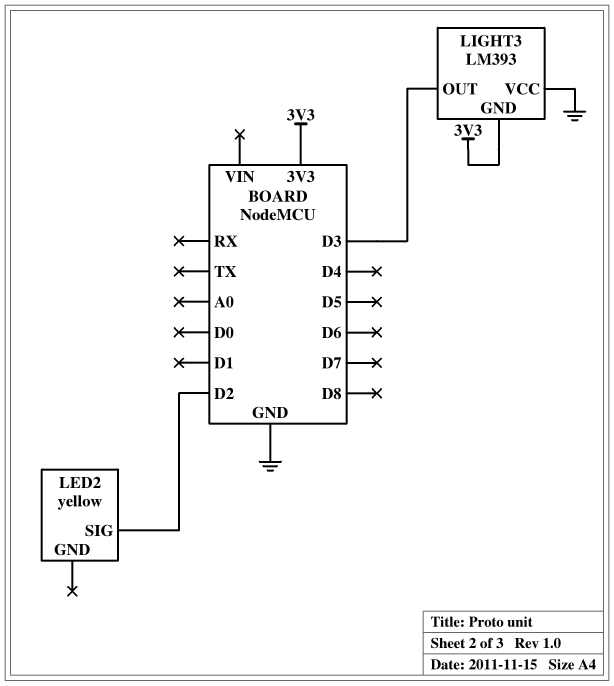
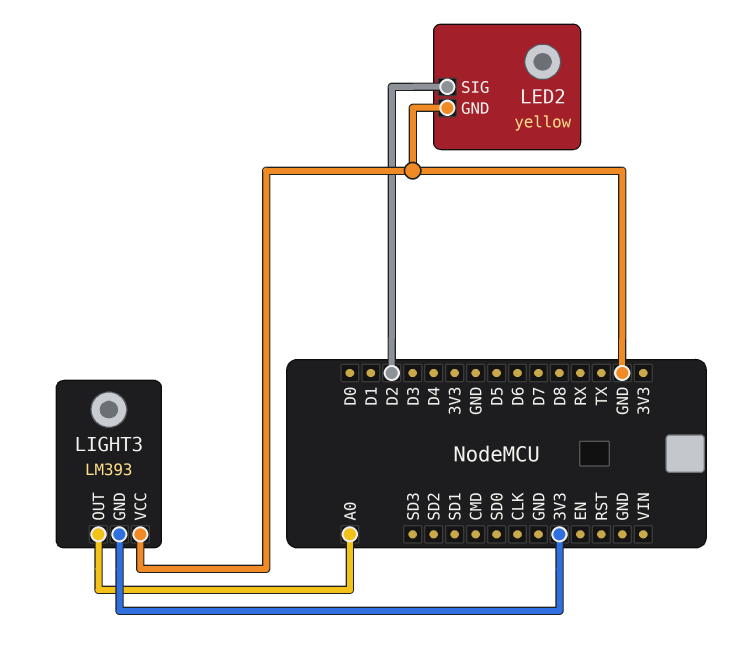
LED2 pin GND: none -> GND
LIGHT3 pin OUT: D3 -> A0

